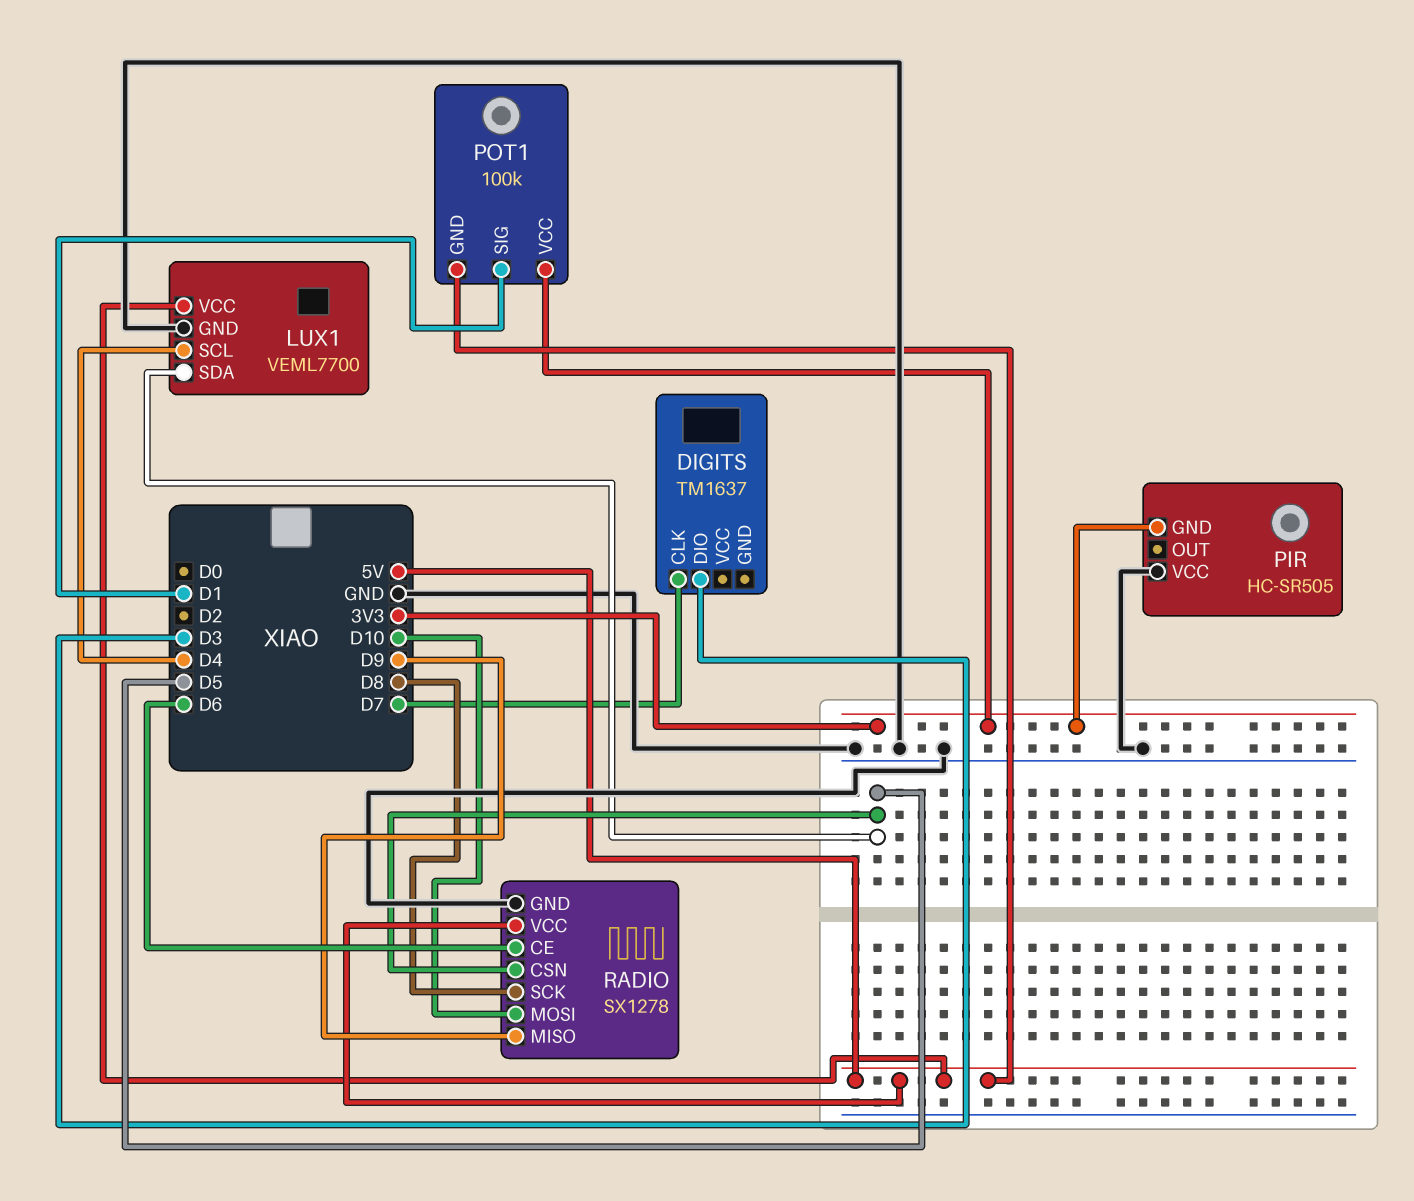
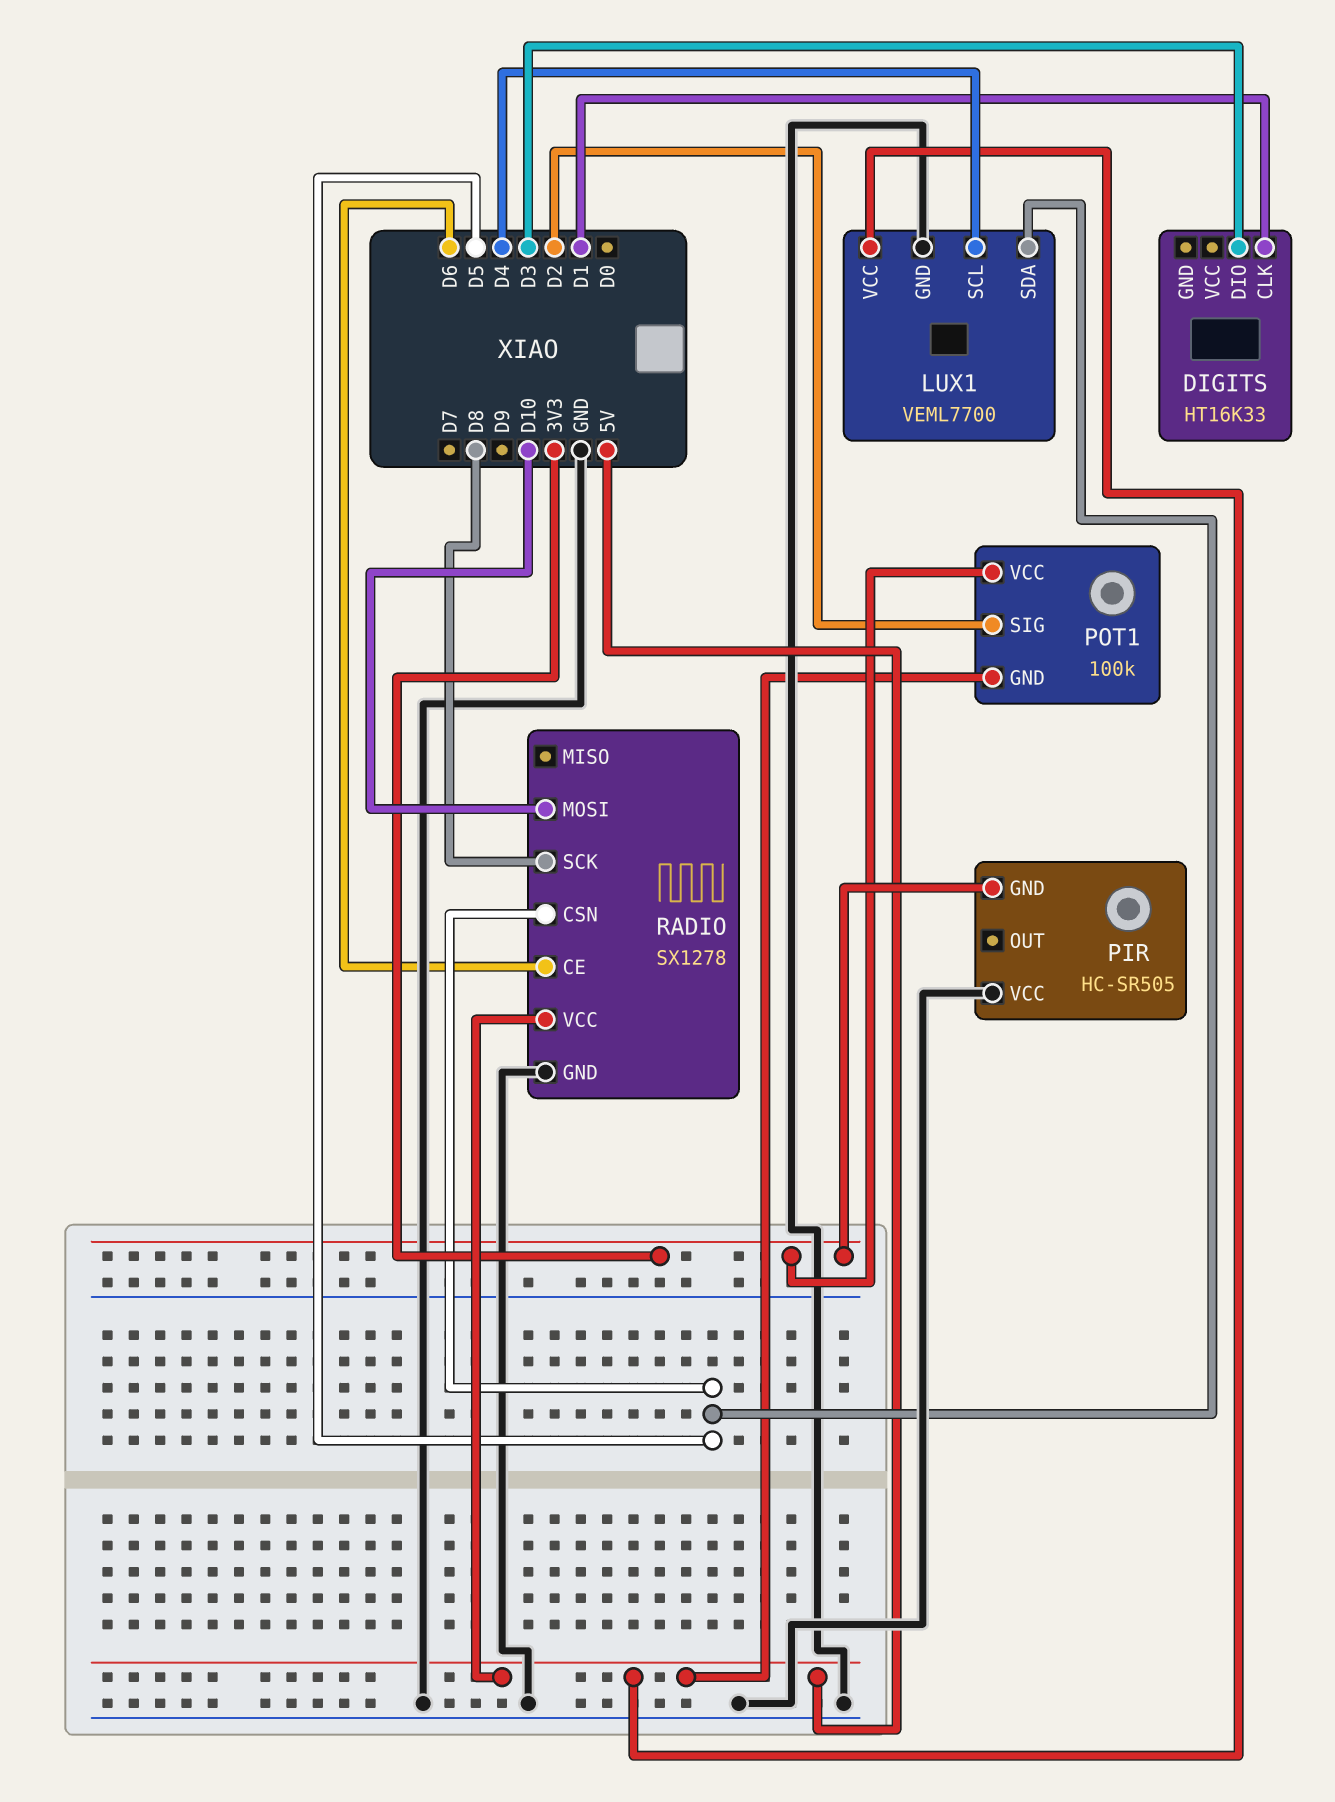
DIGITS: TM1637 -> HT16K33
DIGITS pin CLK: D7 -> D1
POT1 pin SIG: D1 -> D2
RADIO pin MISO: D9 -> none

